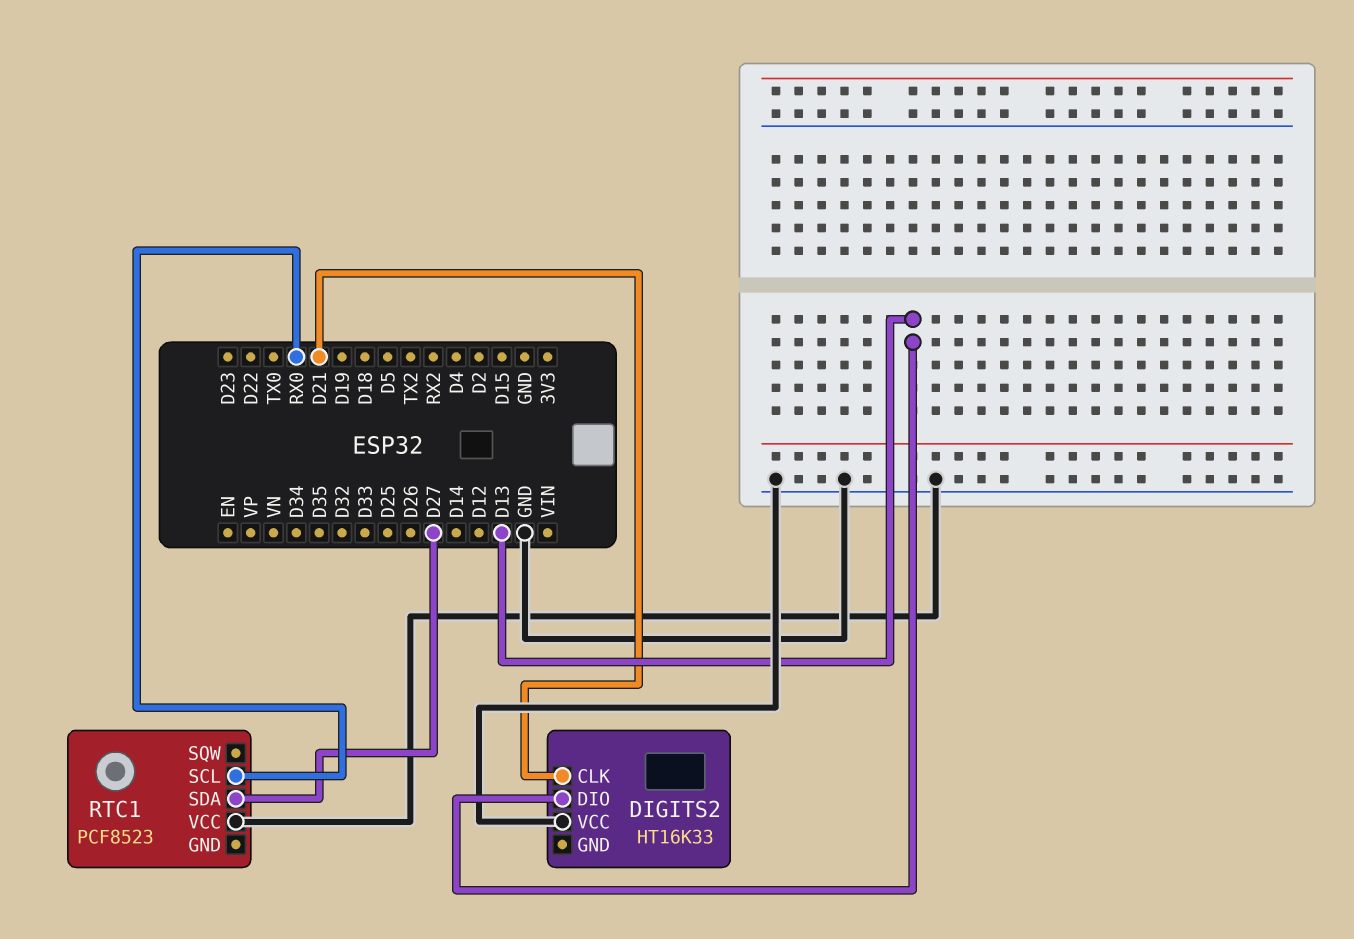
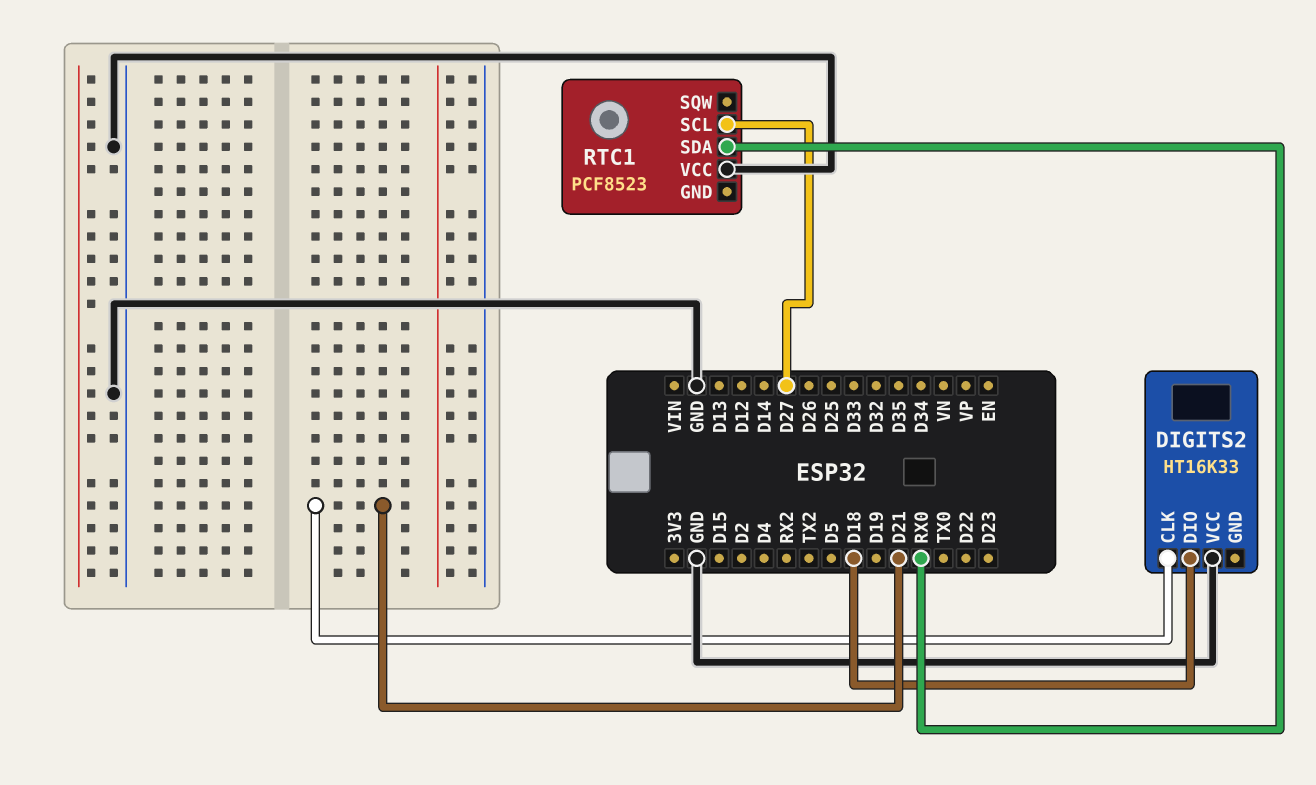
DIGITS2 pin DIO: D13 -> D18
RTC1 pin SCL: RX0 -> D27
RTC1 pin SDA: D27 -> RX0

